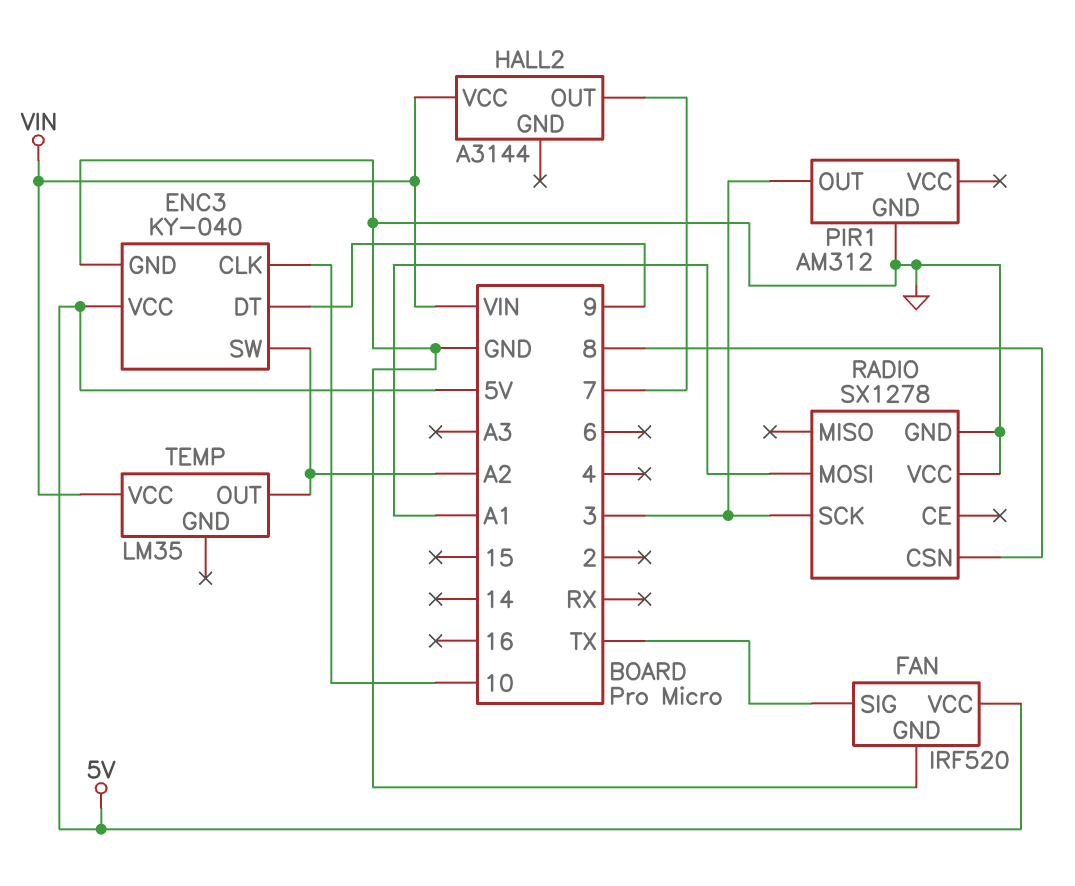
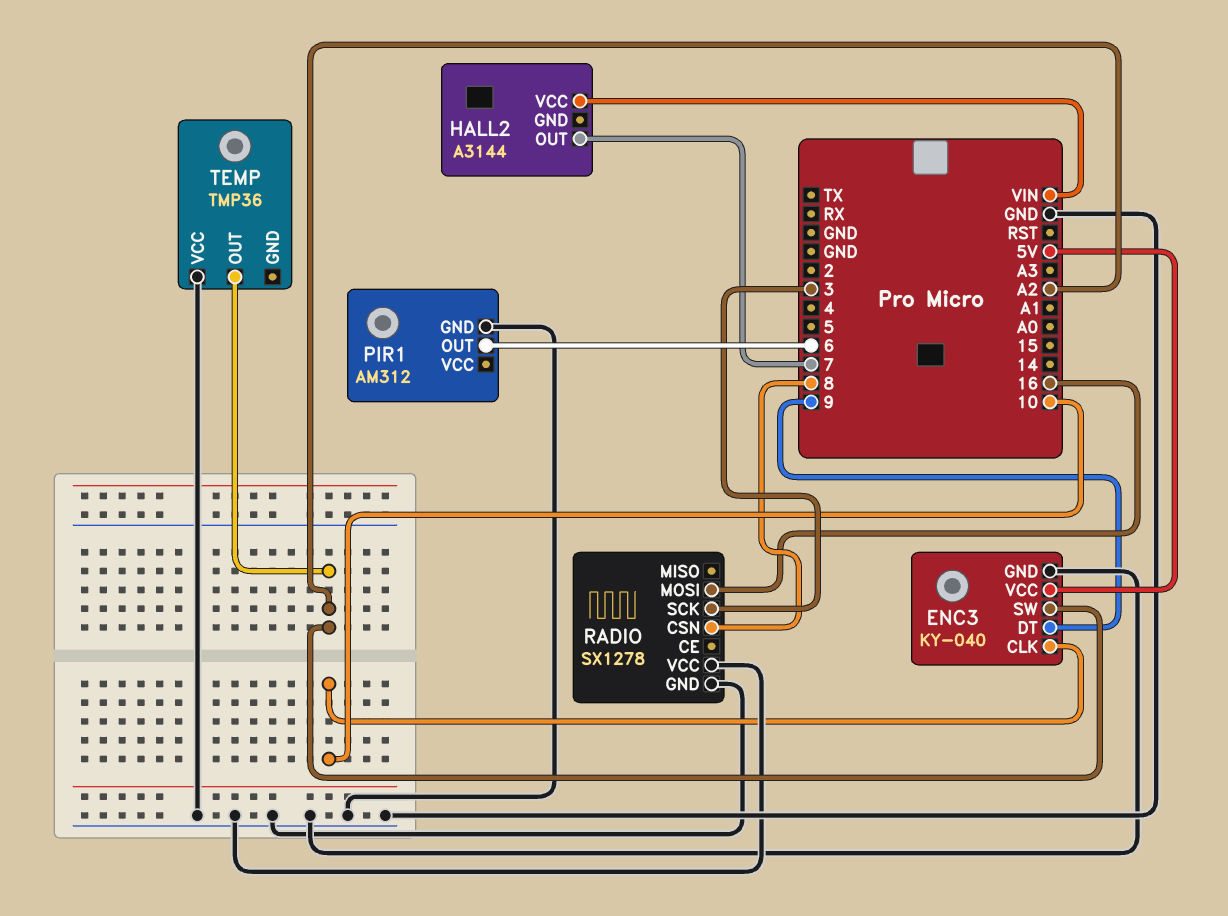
FAN: IRF520 -> none
FAN pin GND: GND -> none
FAN pin SIG: TX -> none
FAN pin VCC: 5V -> none
PIR1 pin OUT: 3 -> 6
RADIO pin MOSI: A1 -> 16
TEMP: LM35 -> TMP36
TEMP pin VCC: VIN -> GND

